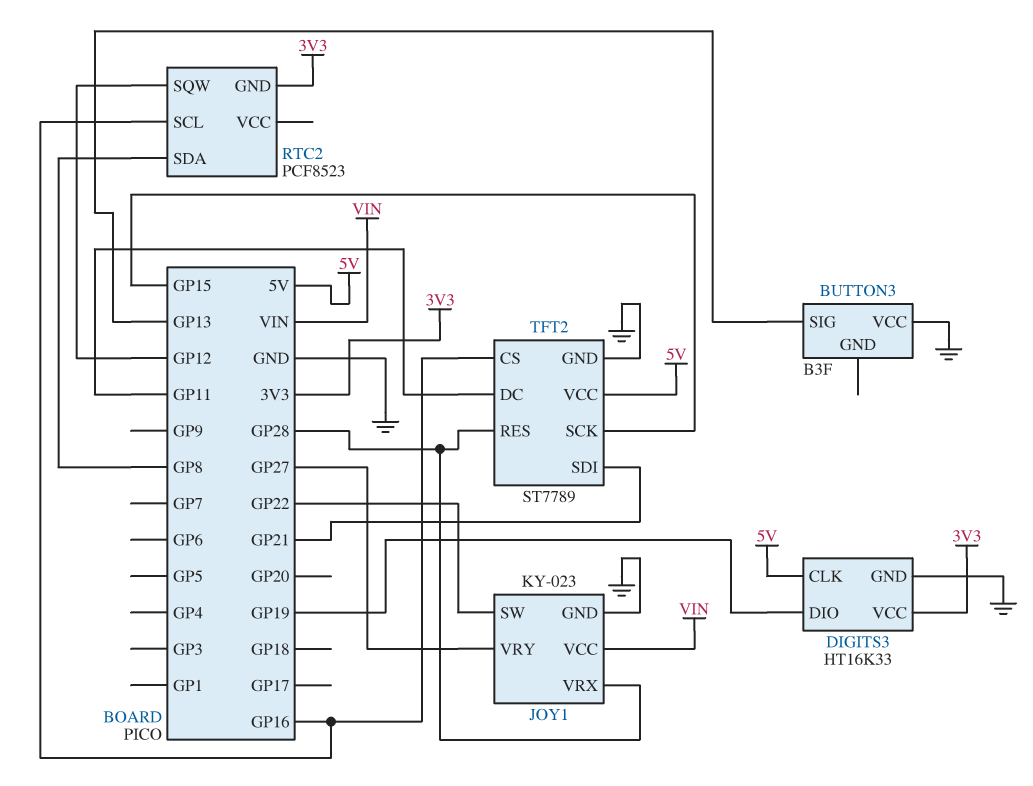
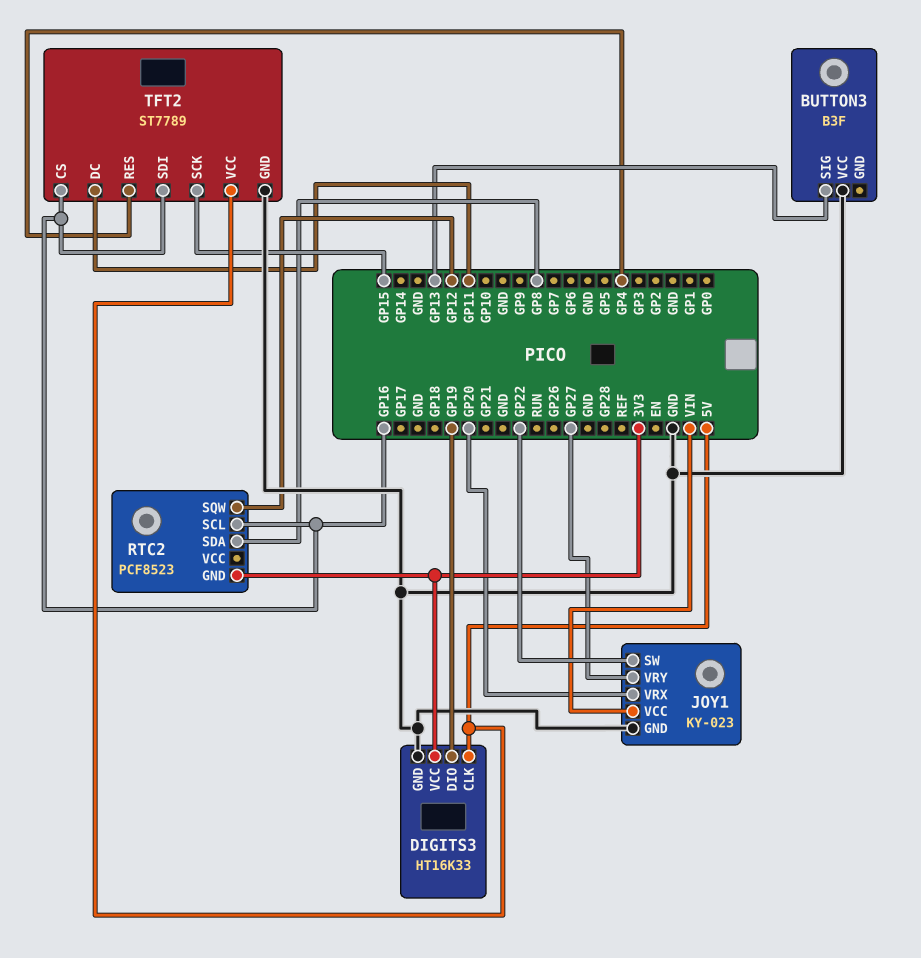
JOY1 pin VRX: GP28 -> GP20
TFT2 pin RES: GP28 -> GP4
TFT2 pin SDI: GP21 -> GP16

